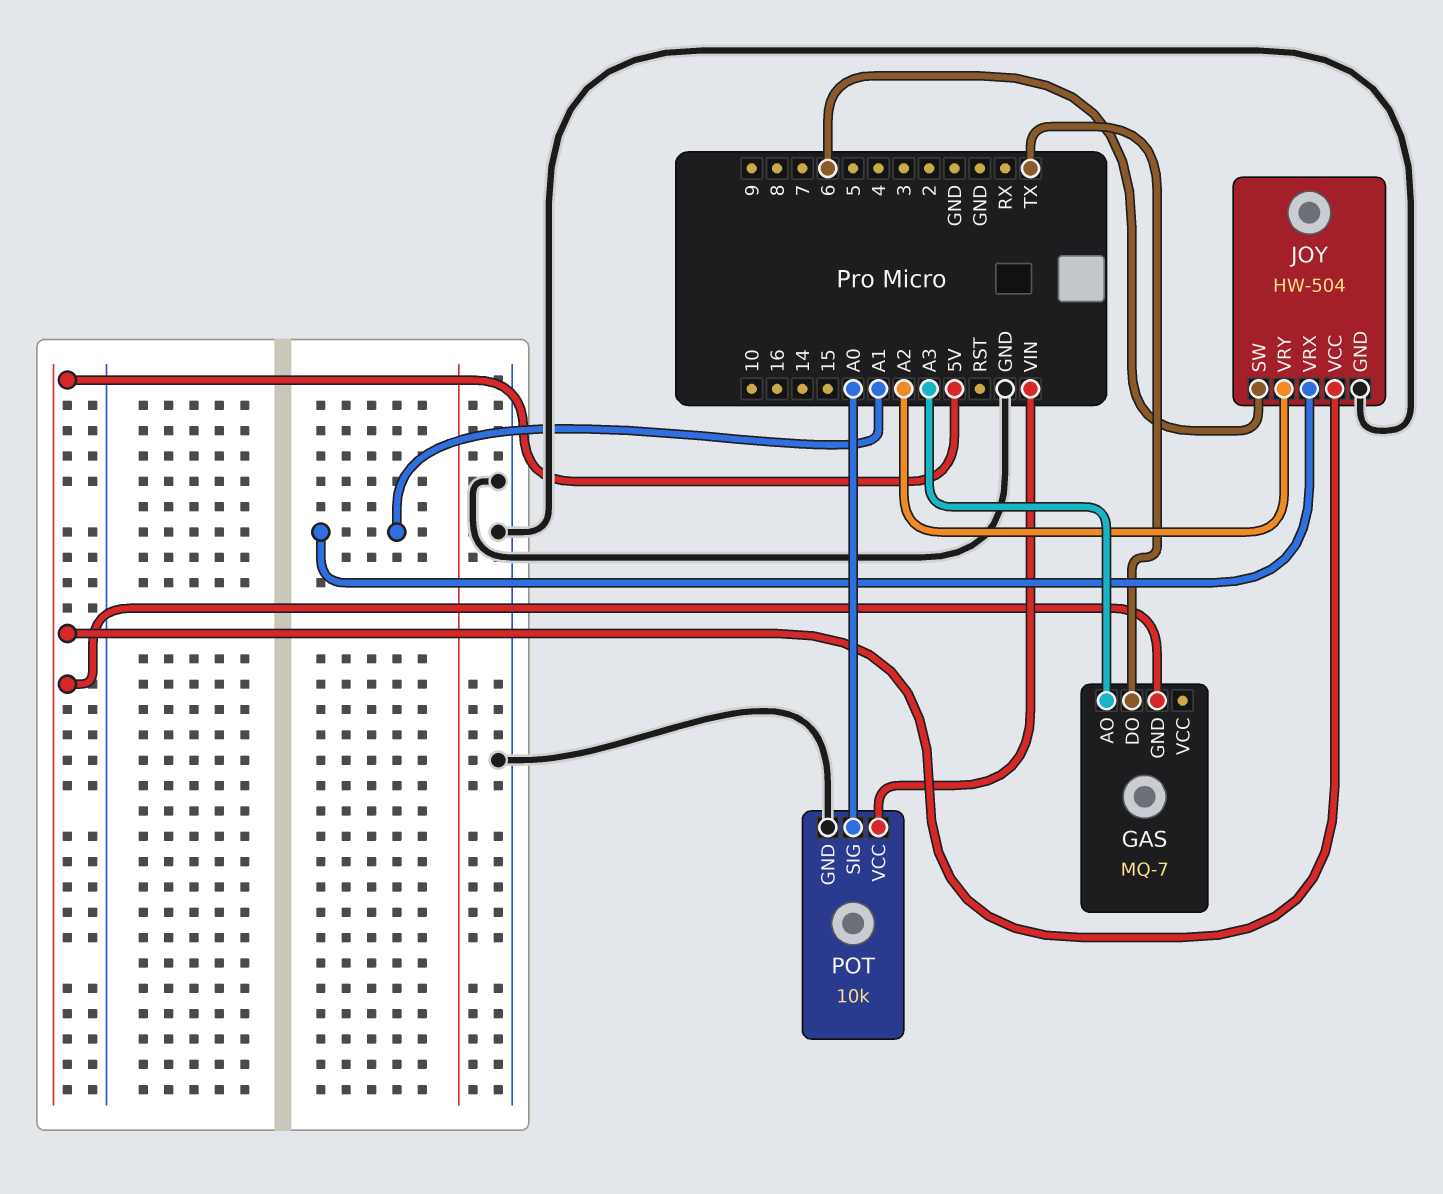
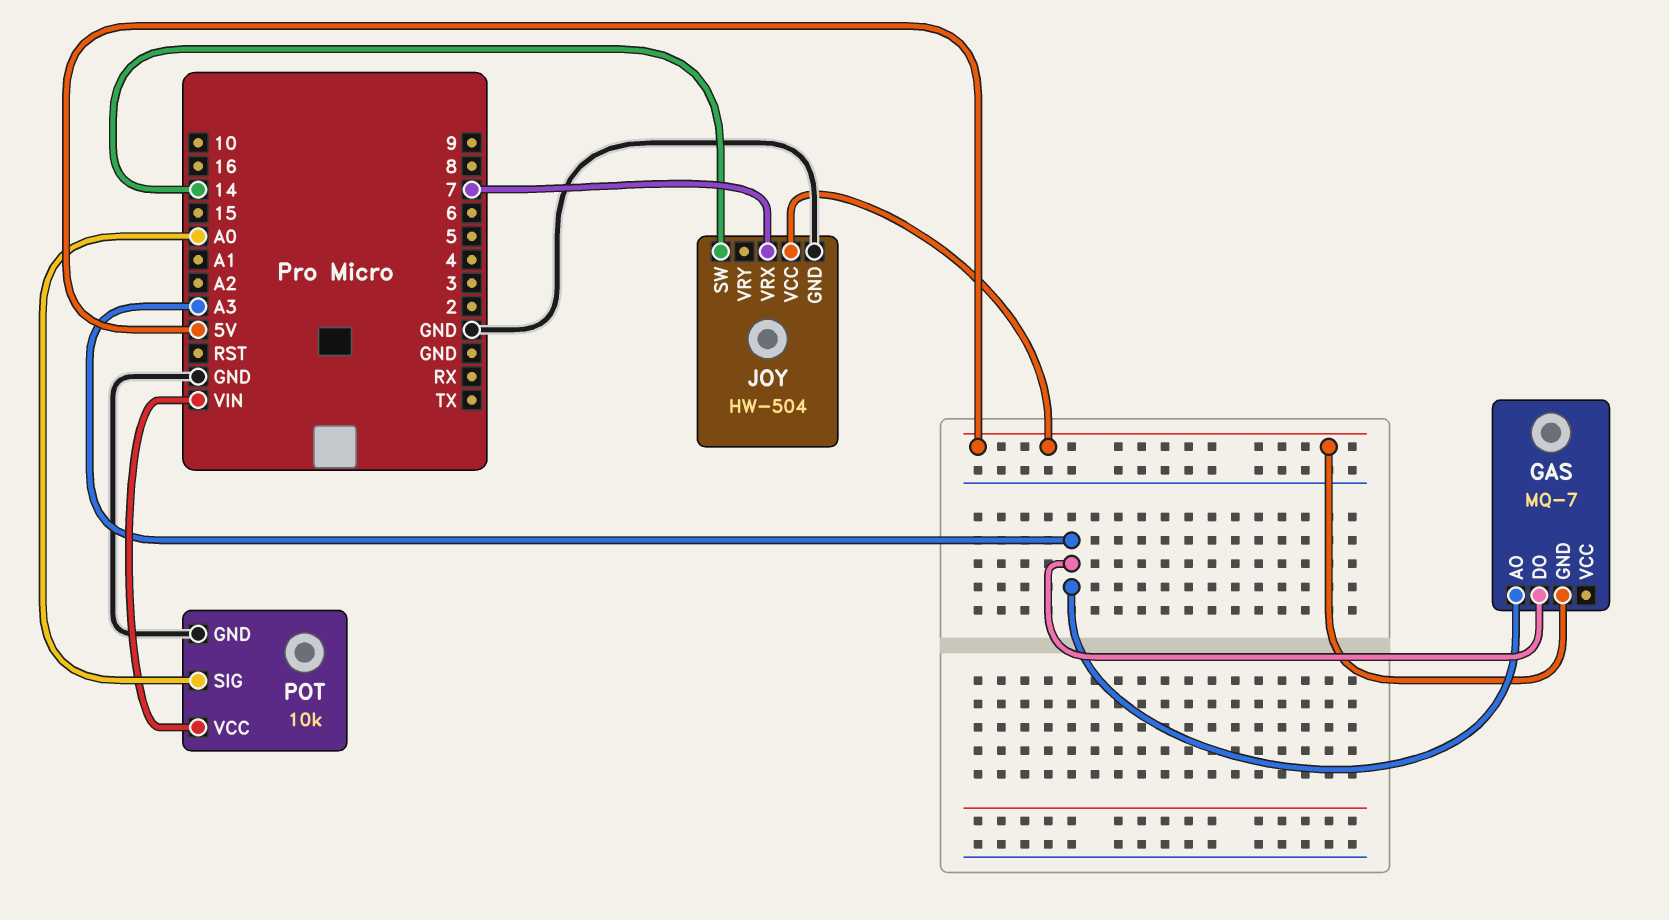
GAS pin DO: TX -> A3
JOY pin SW: 6 -> 14
JOY pin VRX: A1 -> 7
JOY pin VRY: A2 -> none

